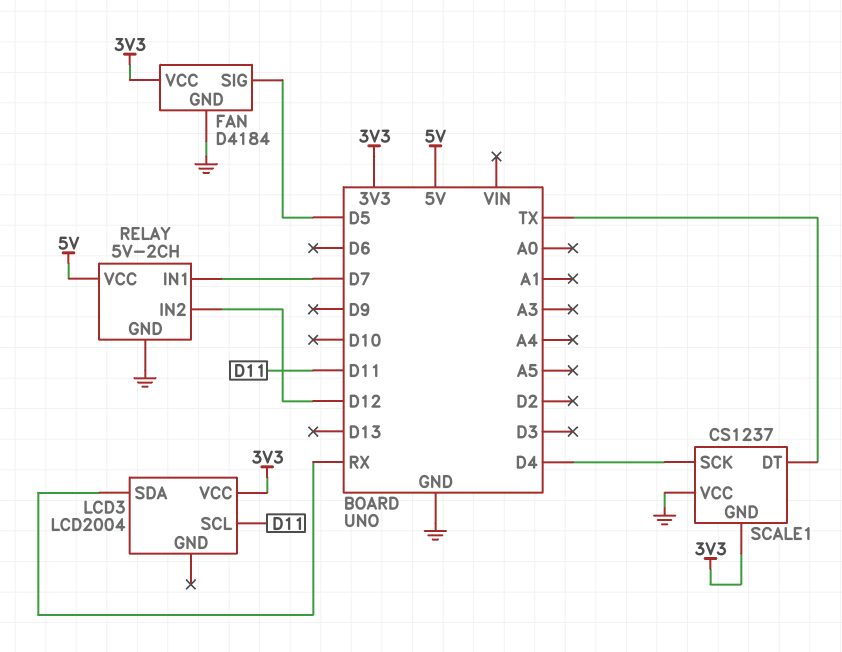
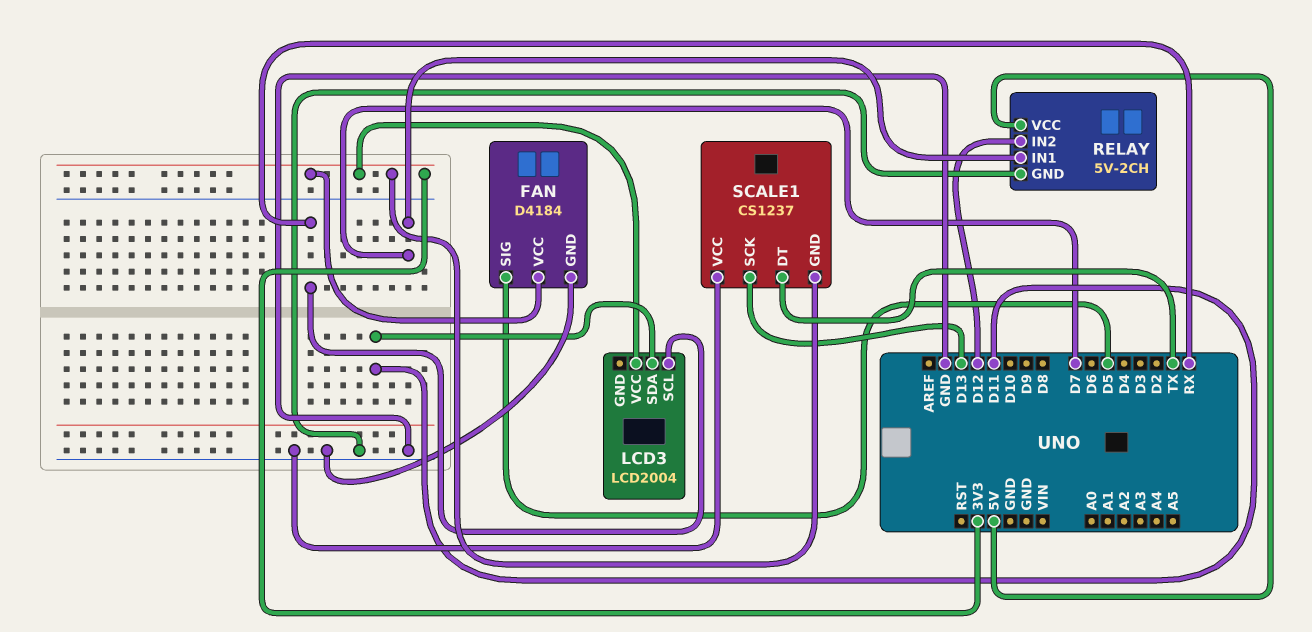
LCD3 pin SCL: D11 -> RX
LCD3 pin SDA: RX -> D11
SCALE1 pin SCK: D4 -> D13

